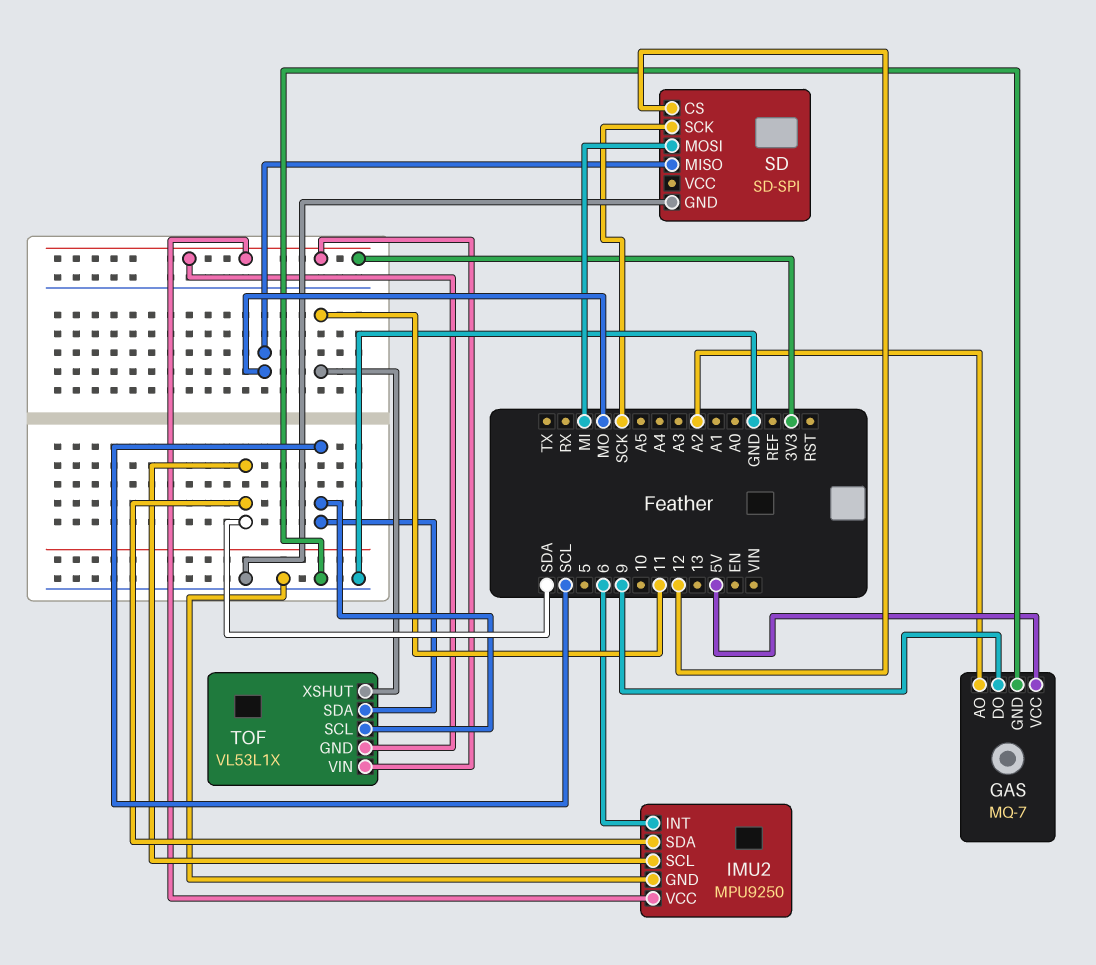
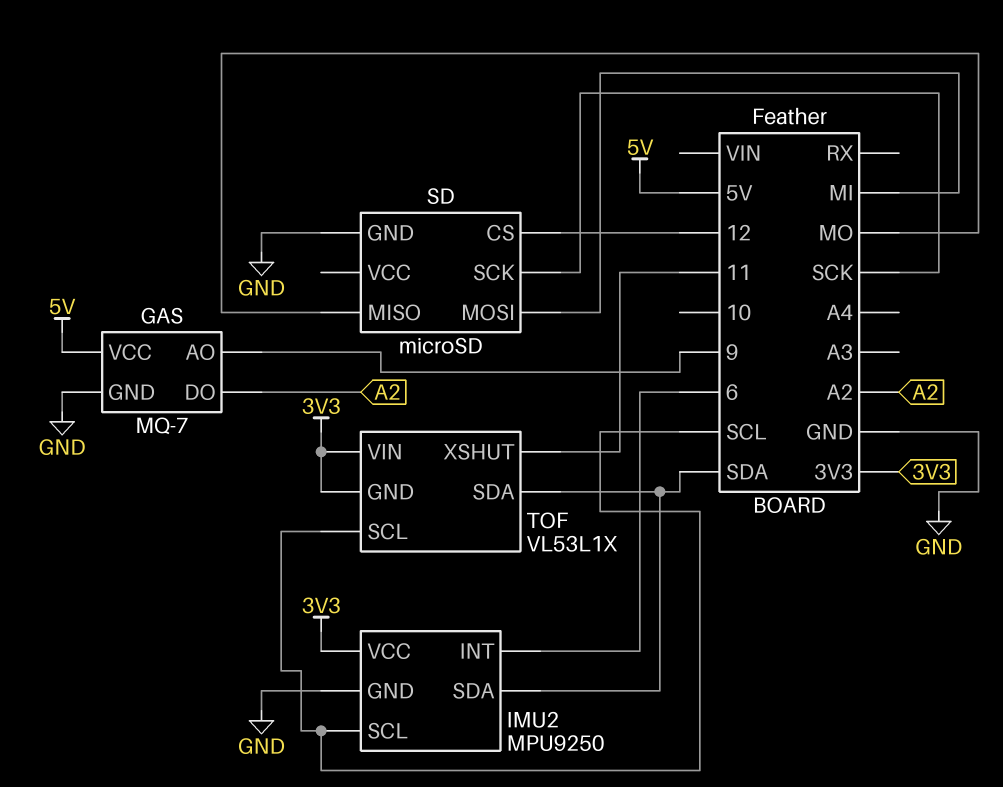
GAS pin AO: A2 -> 9
GAS pin DO: 9 -> A2
IMU2 pin SCL: SDA -> SCL
SD: SD-SPI -> microSD
TOF pin SDA: SCL -> SDA

